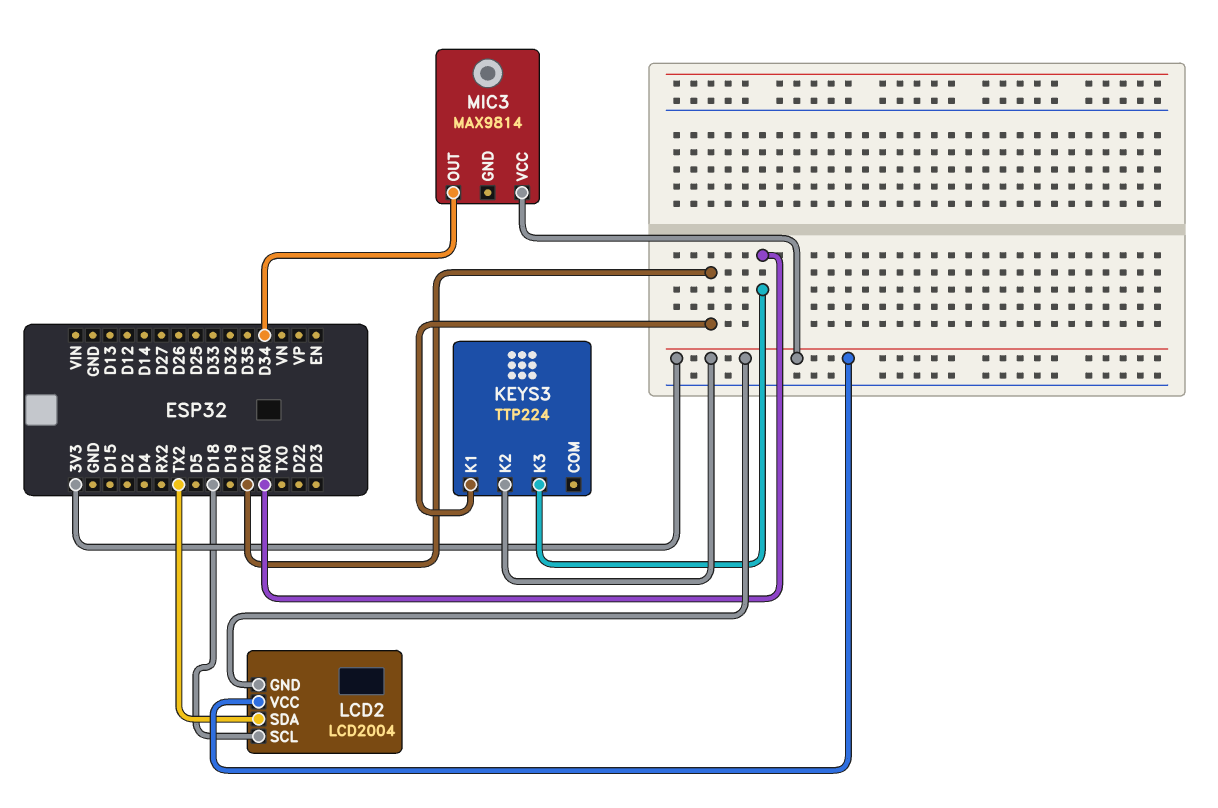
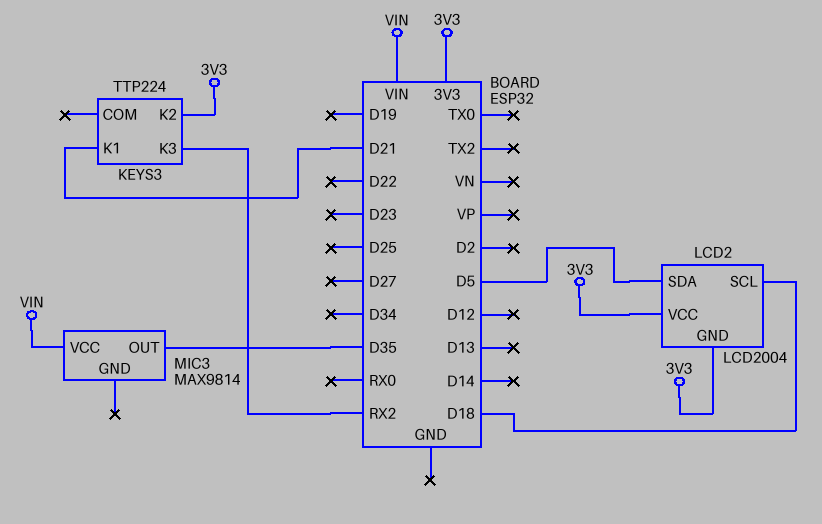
KEYS3 pin K3: RX0 -> RX2
LCD2 pin SDA: TX2 -> D5
MIC3 pin OUT: D34 -> D35
MIC3 pin VCC: 3V3 -> VIN

